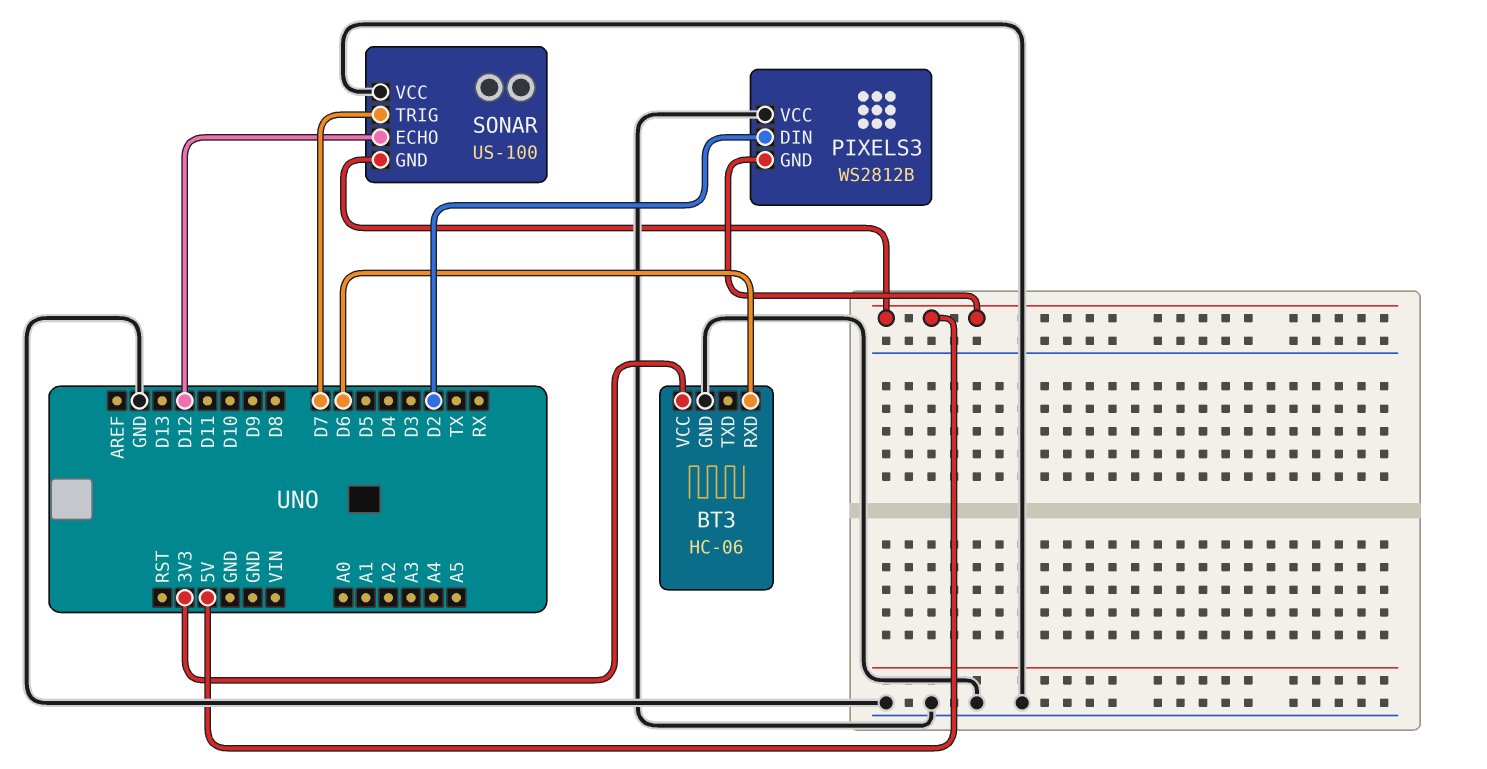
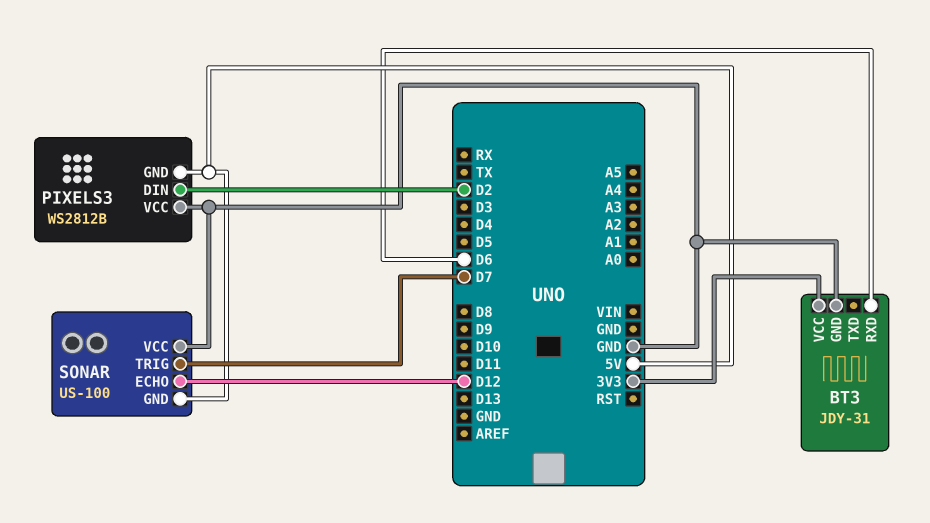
BT3: HC-06 -> JDY-31

